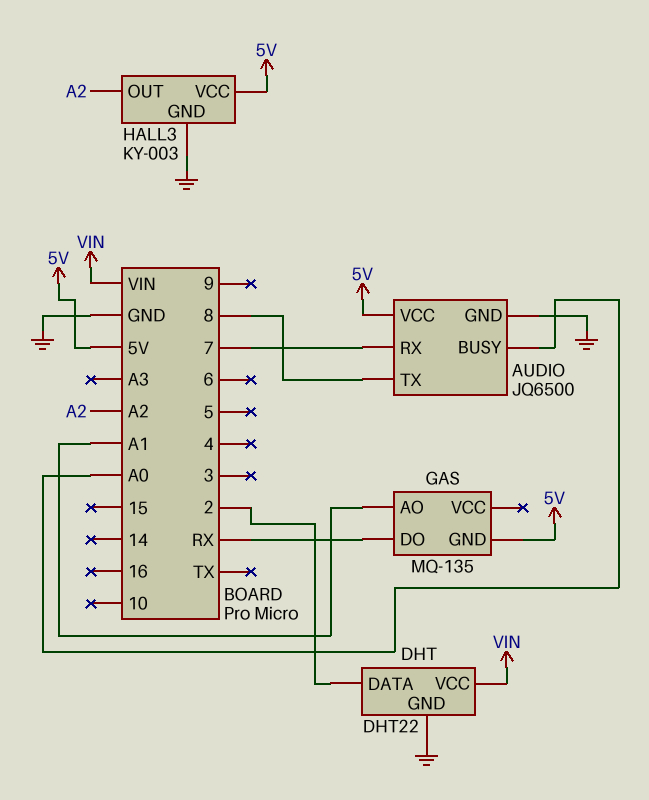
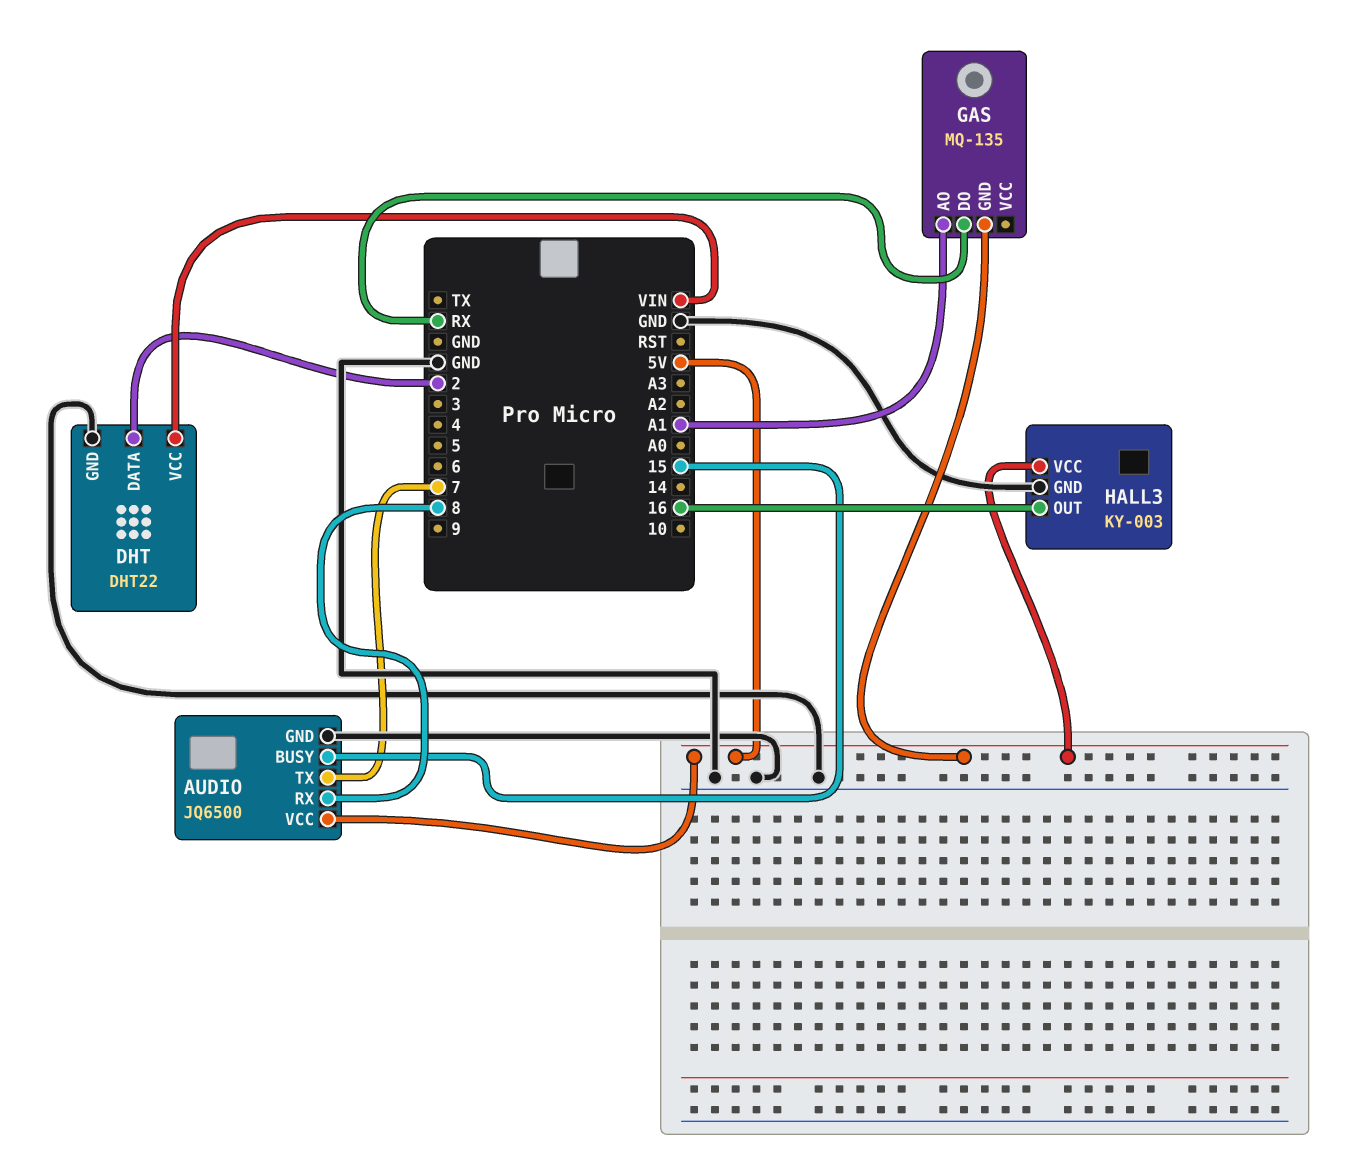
AUDIO pin BUSY: A0 -> 15
AUDIO pin RX: 7 -> 8
AUDIO pin TX: 8 -> 7
HALL3 pin OUT: A2 -> 16

